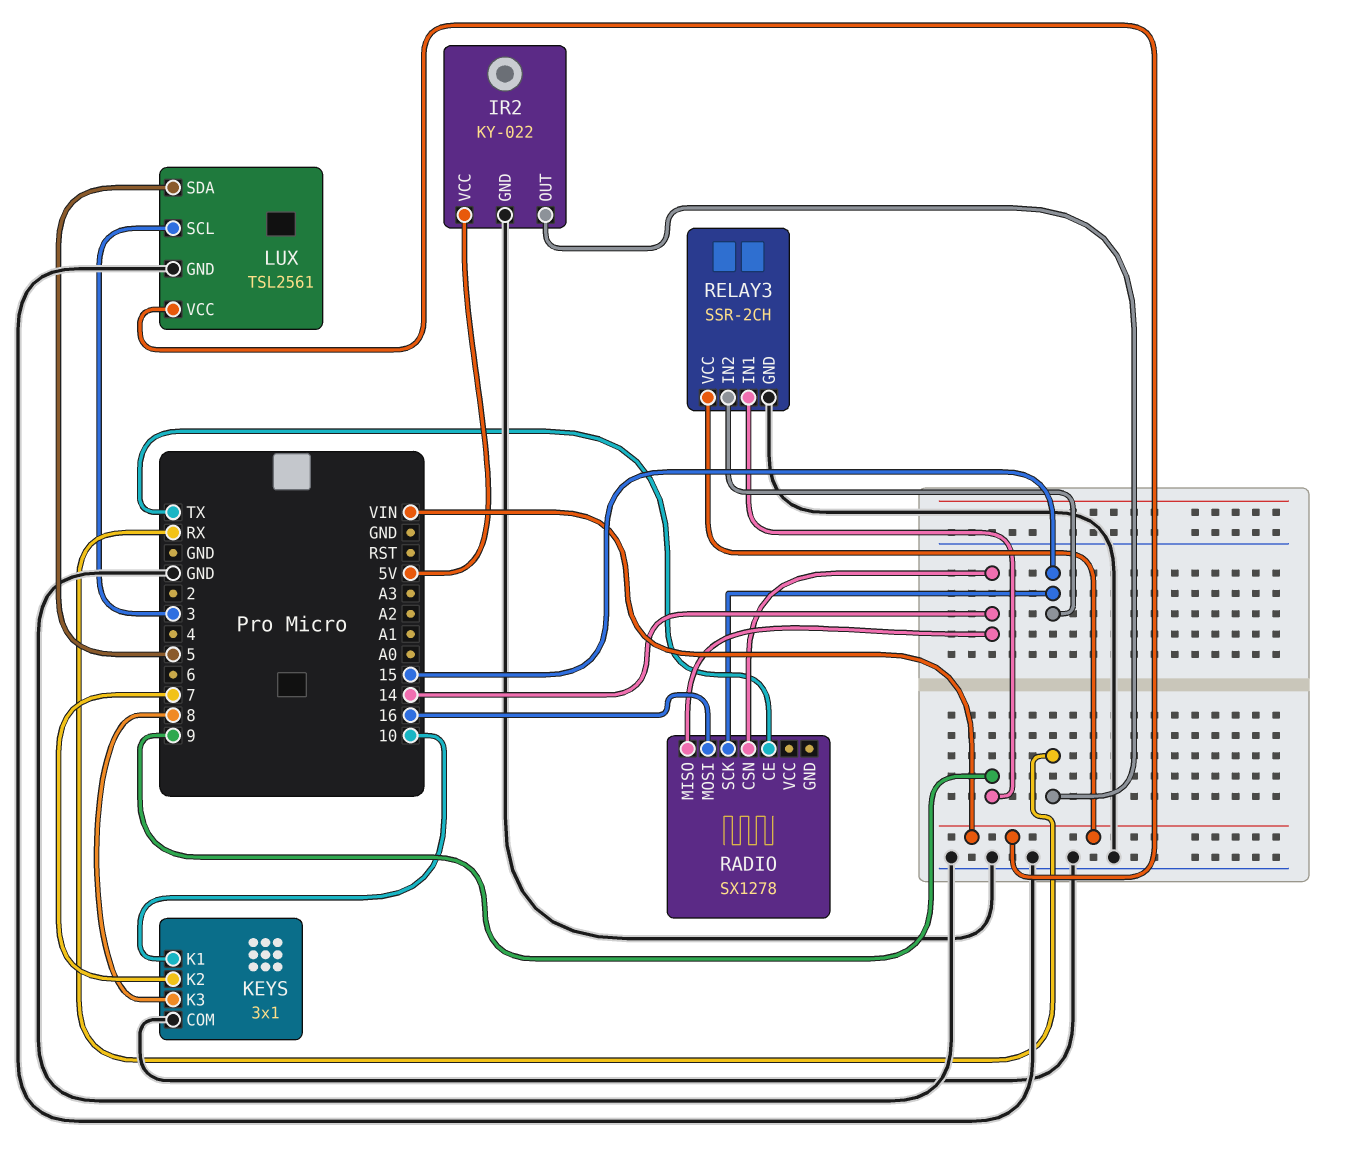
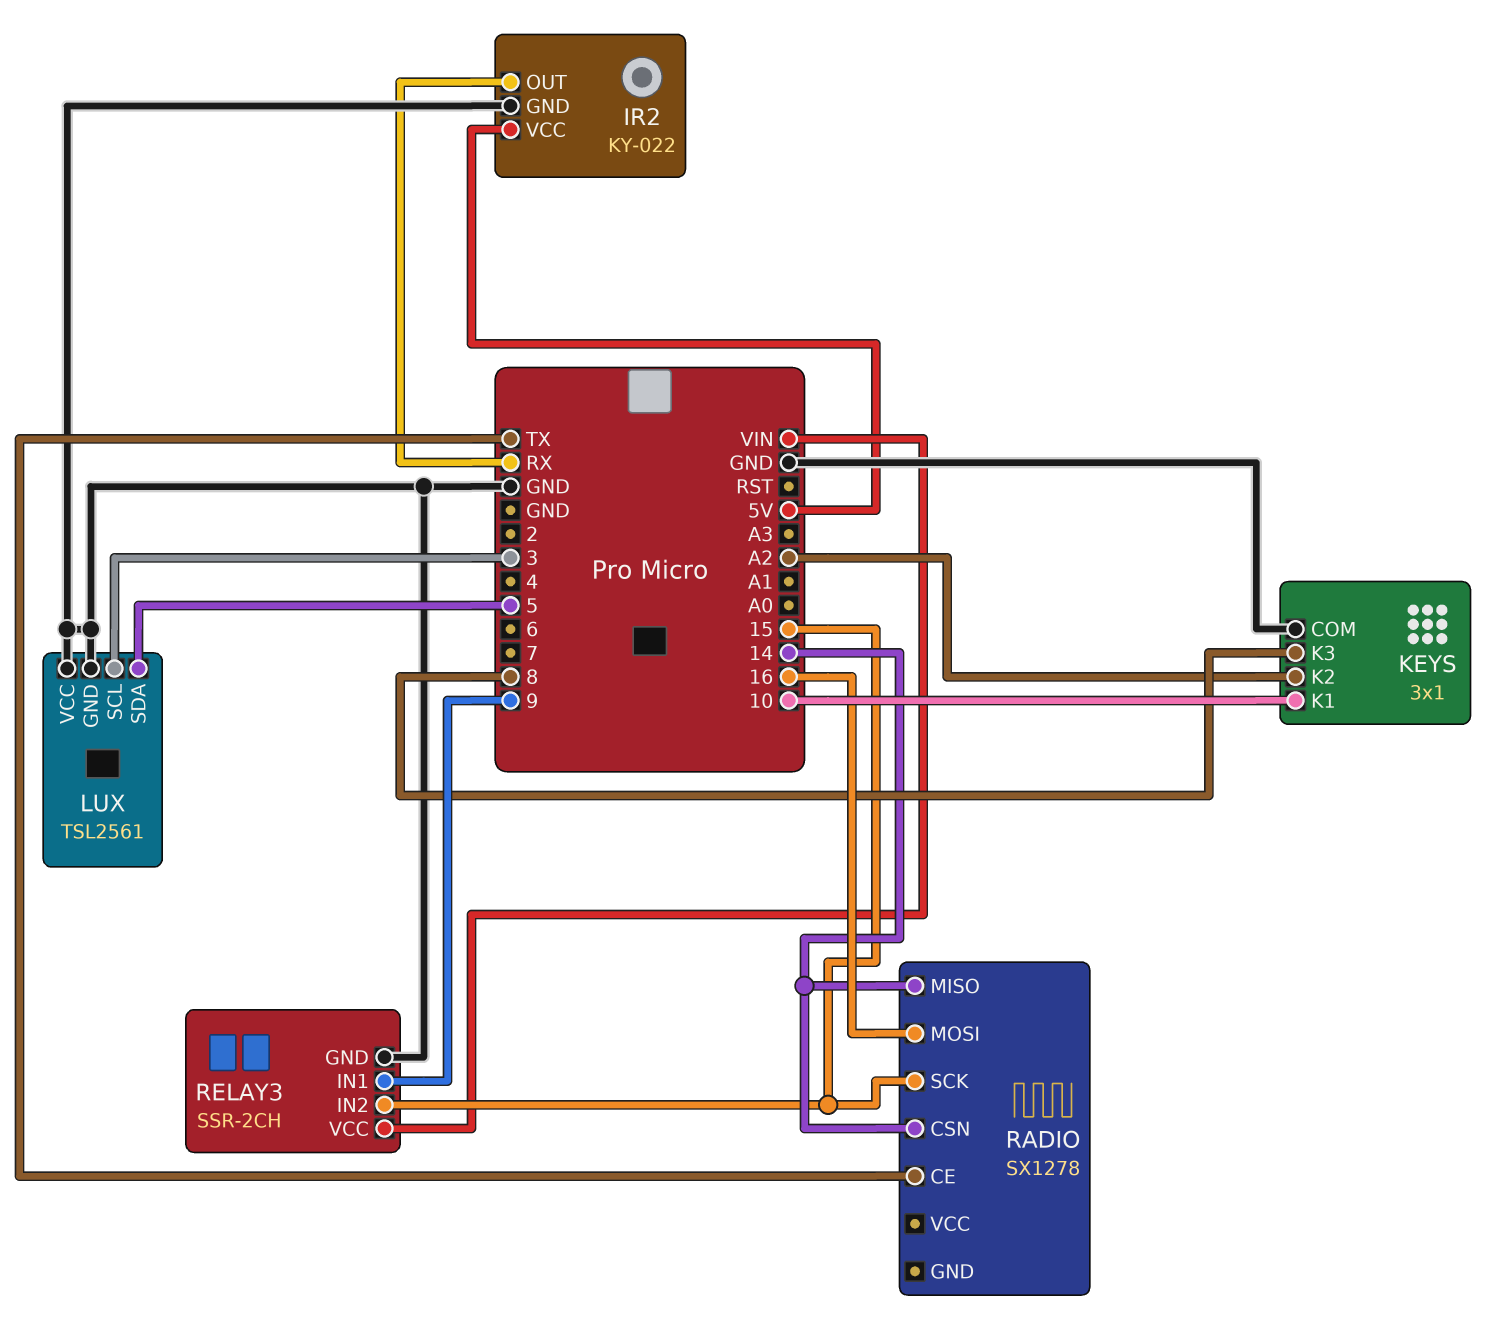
KEYS pin K2: 7 -> A2
LUX pin VCC: VIN -> GND

